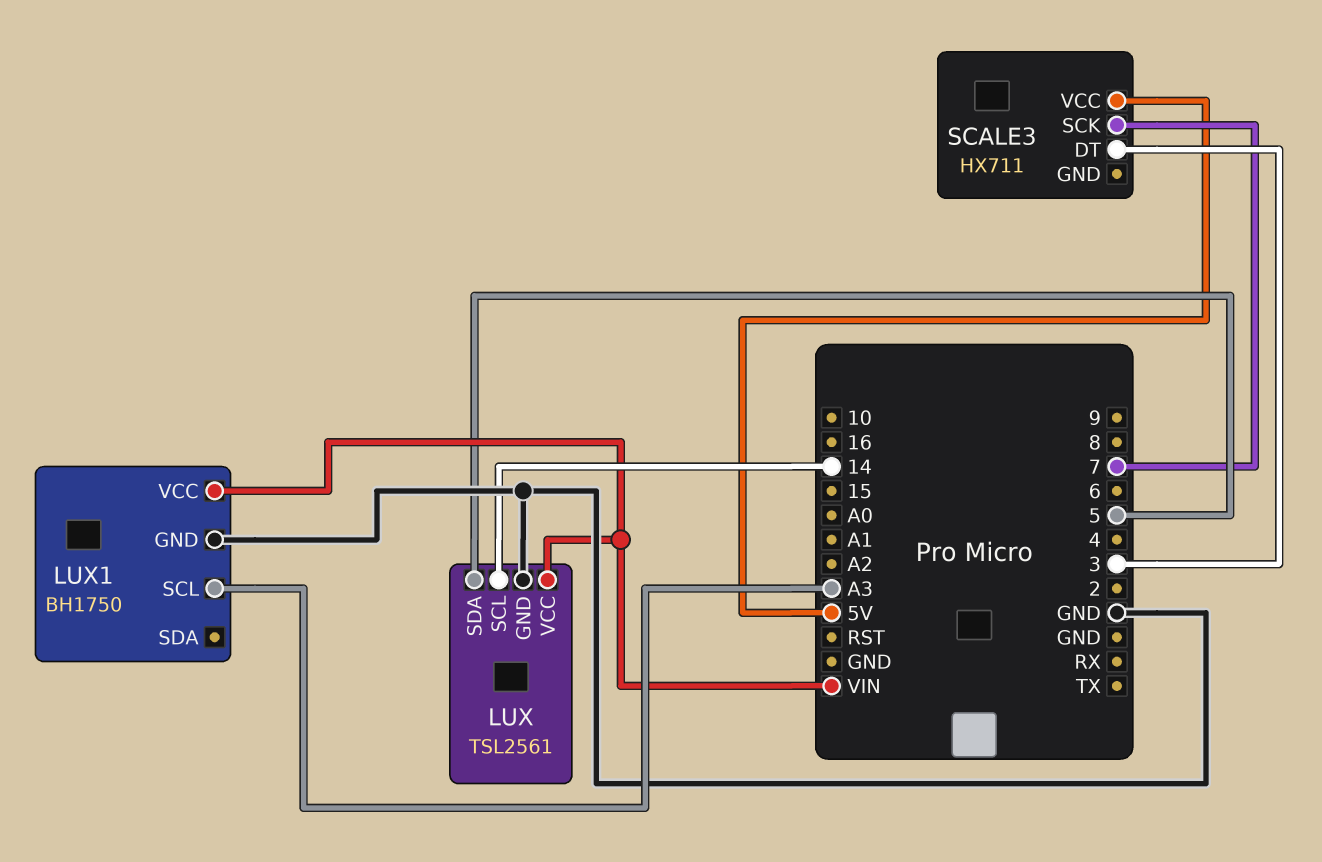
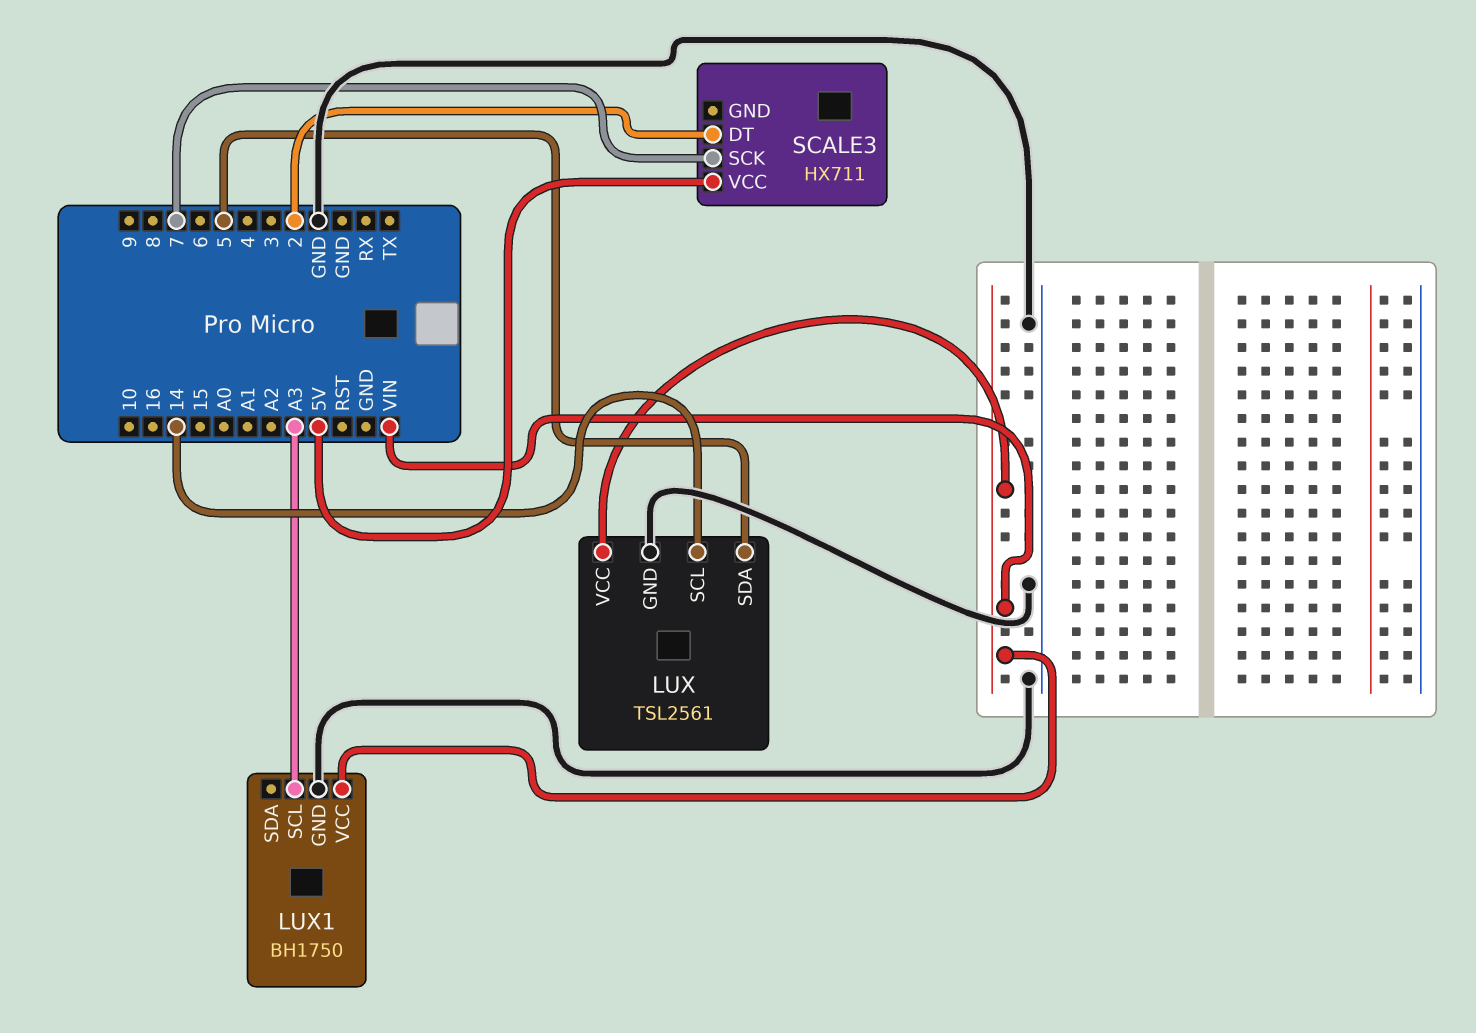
SCALE3 pin DT: 3 -> 2

